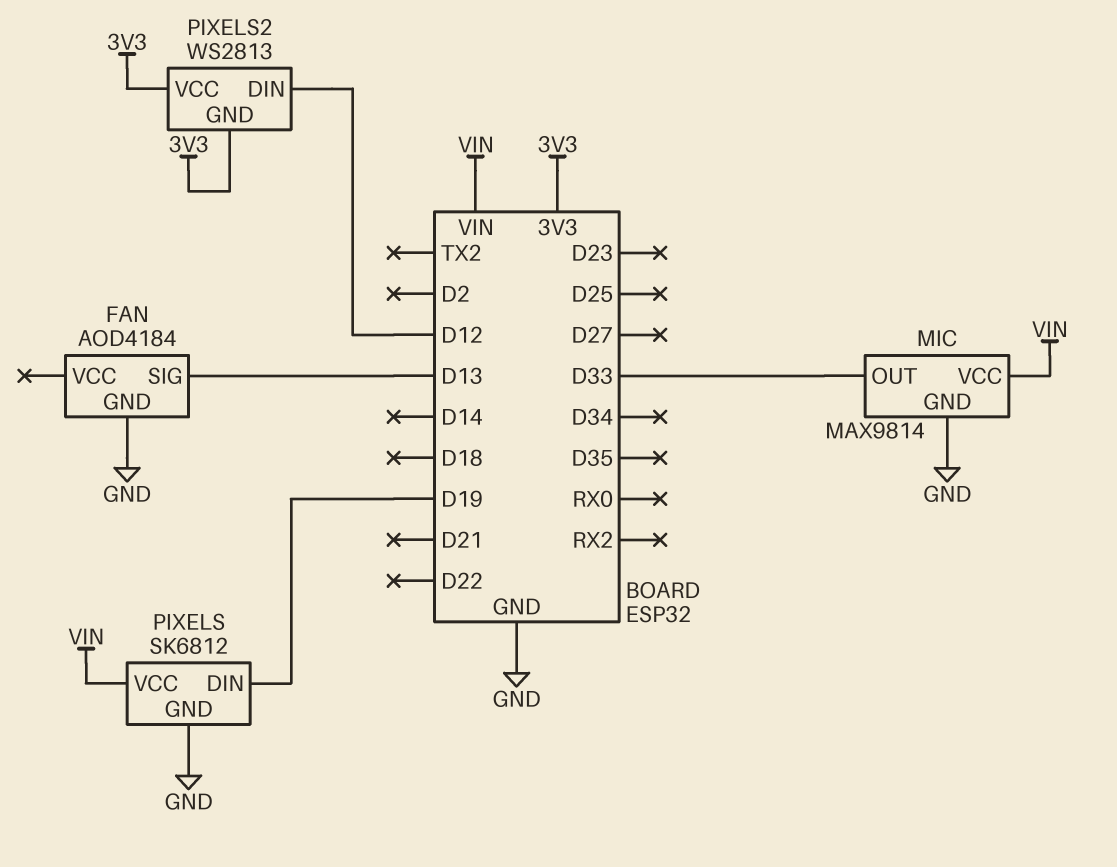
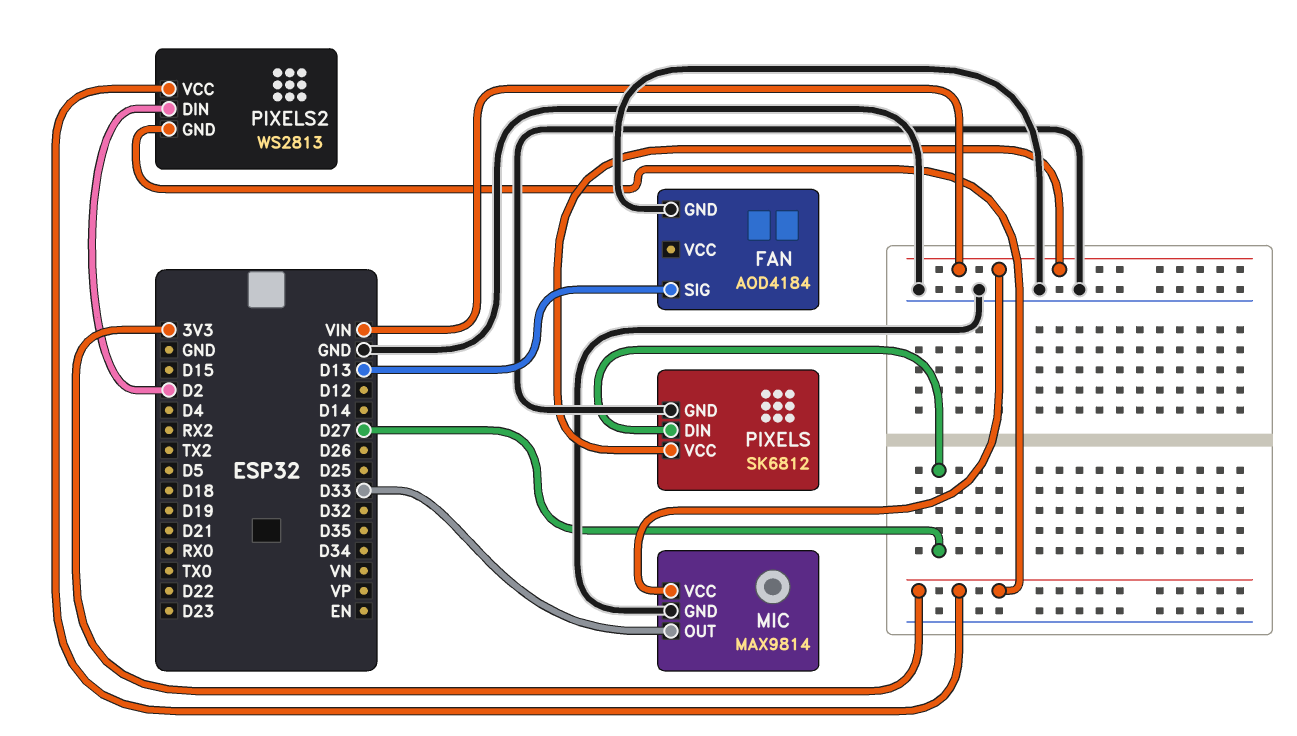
PIXELS pin DIN: D19 -> D27
PIXELS2 pin DIN: D12 -> D2

